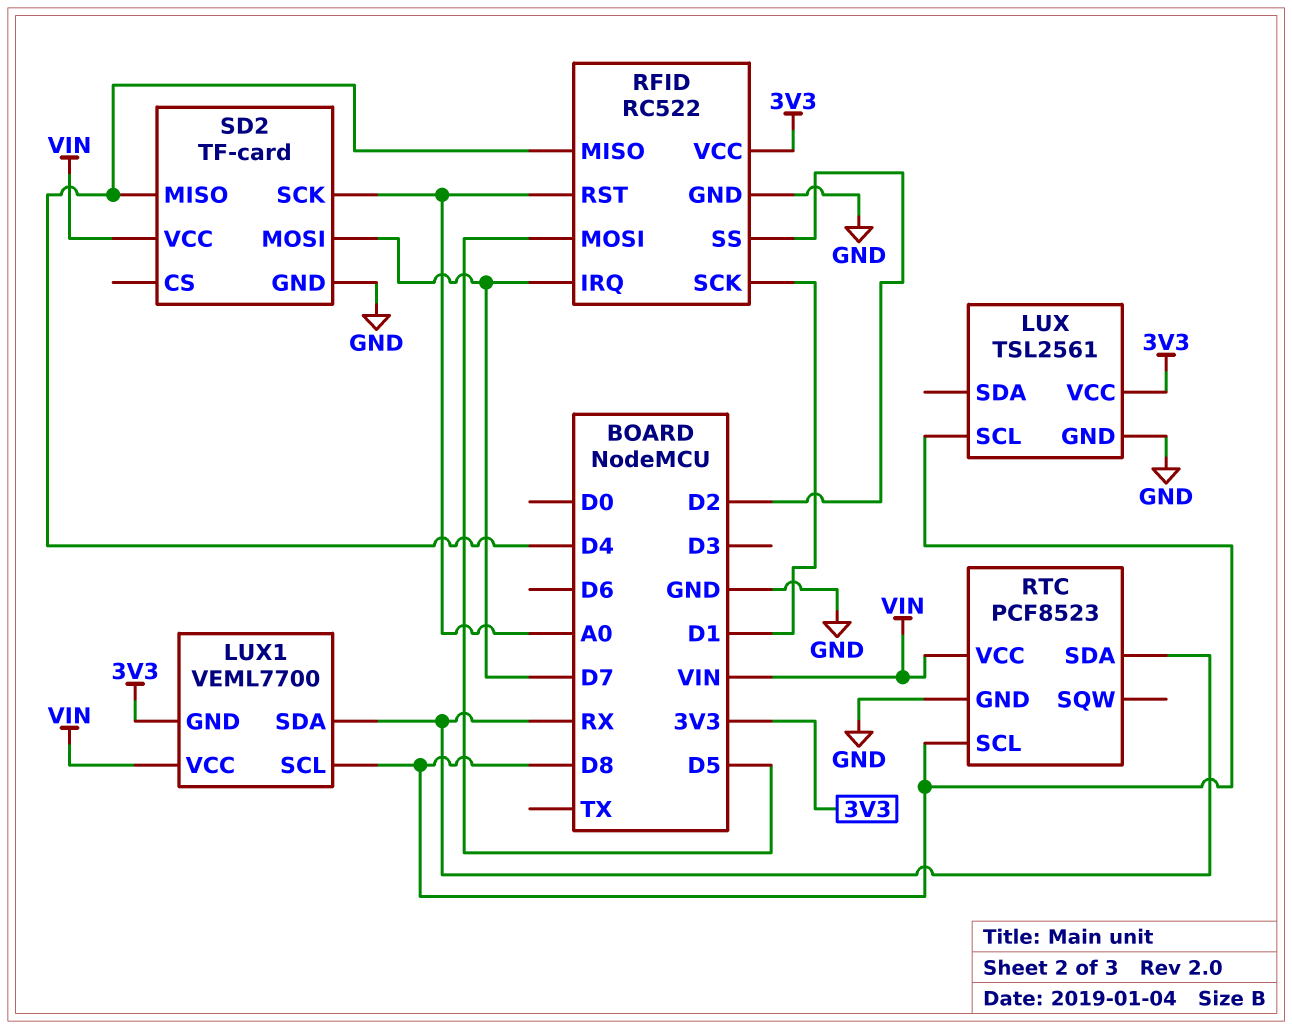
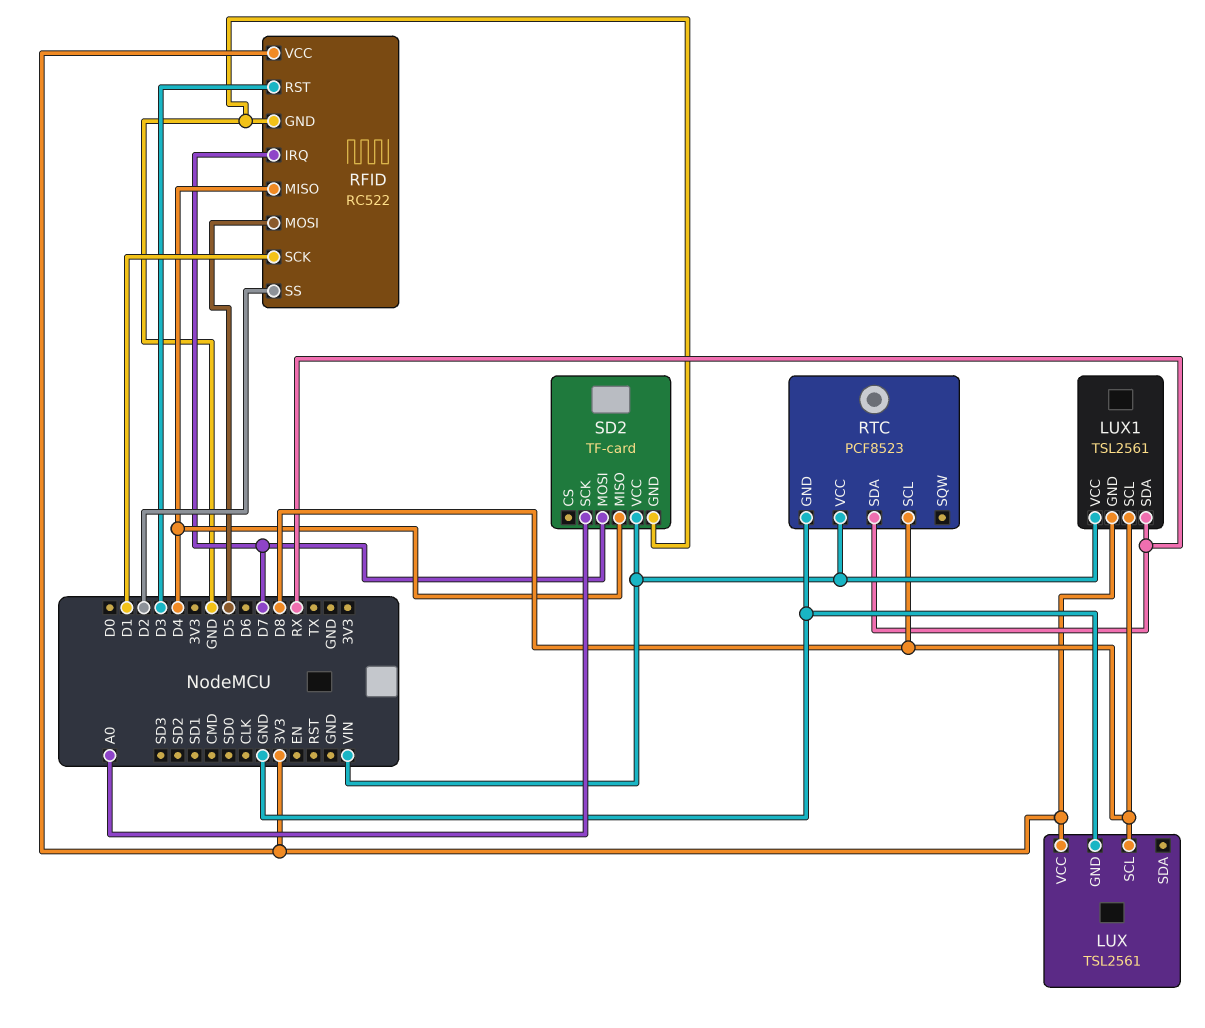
LUX1: VEML7700 -> TSL2561
RFID pin RST: A0 -> D3

